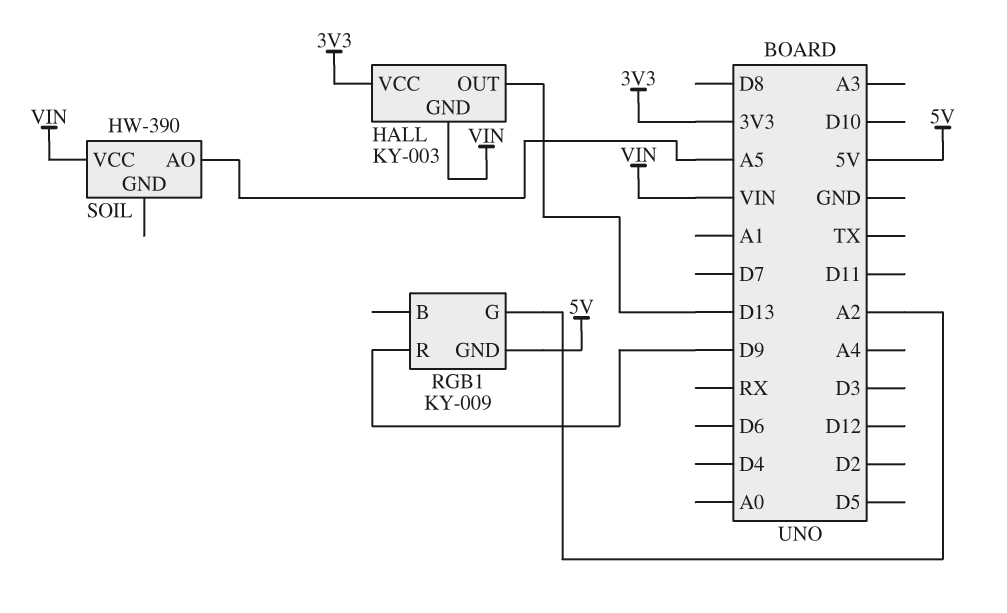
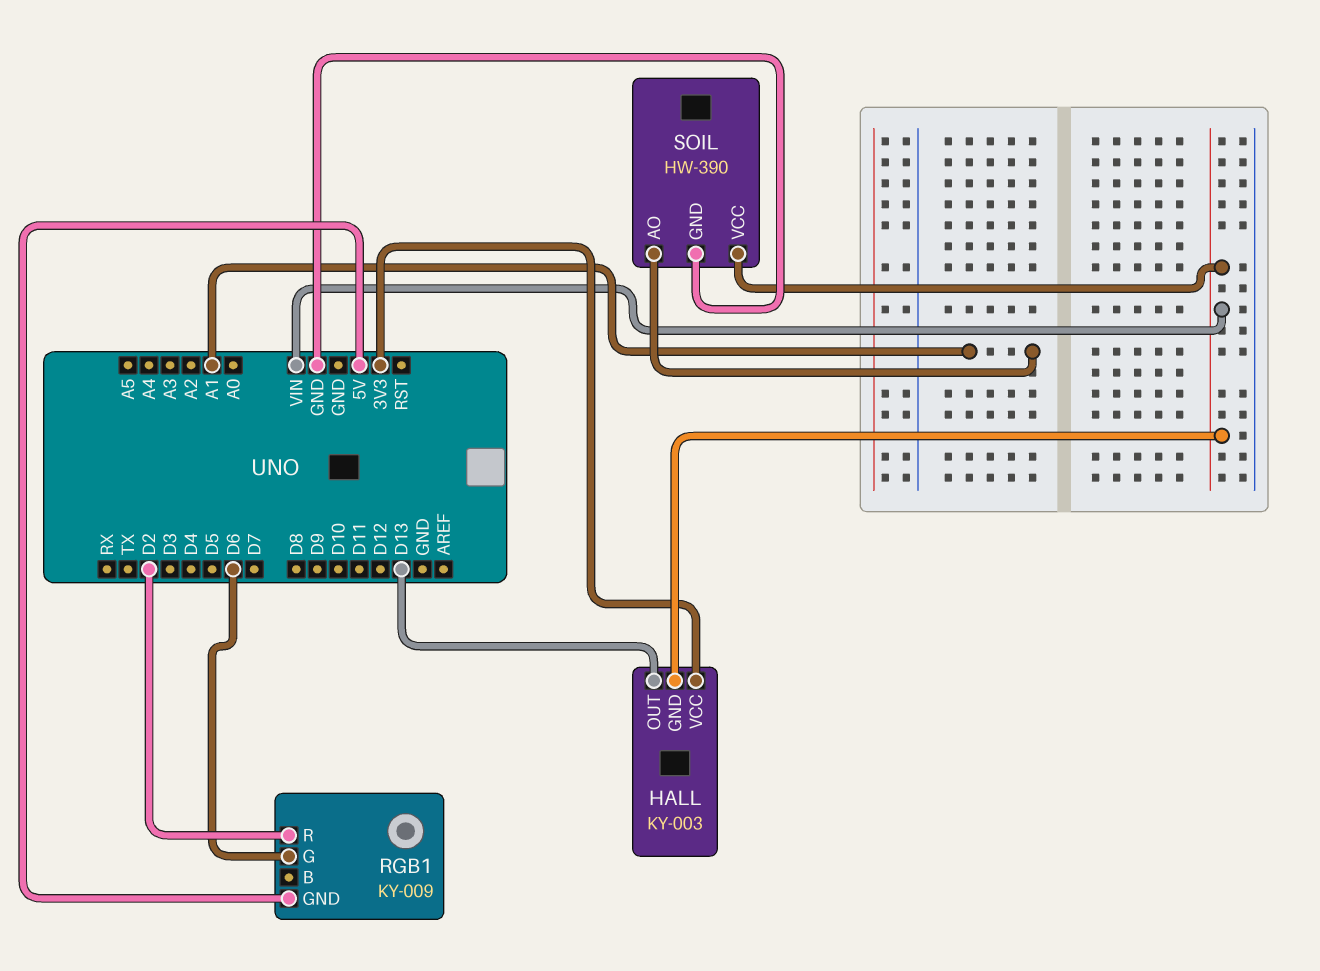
RGB1 pin G: A2 -> D6
RGB1 pin R: D9 -> D2
SOIL pin AO: A5 -> A1
SOIL pin GND: none -> GND

